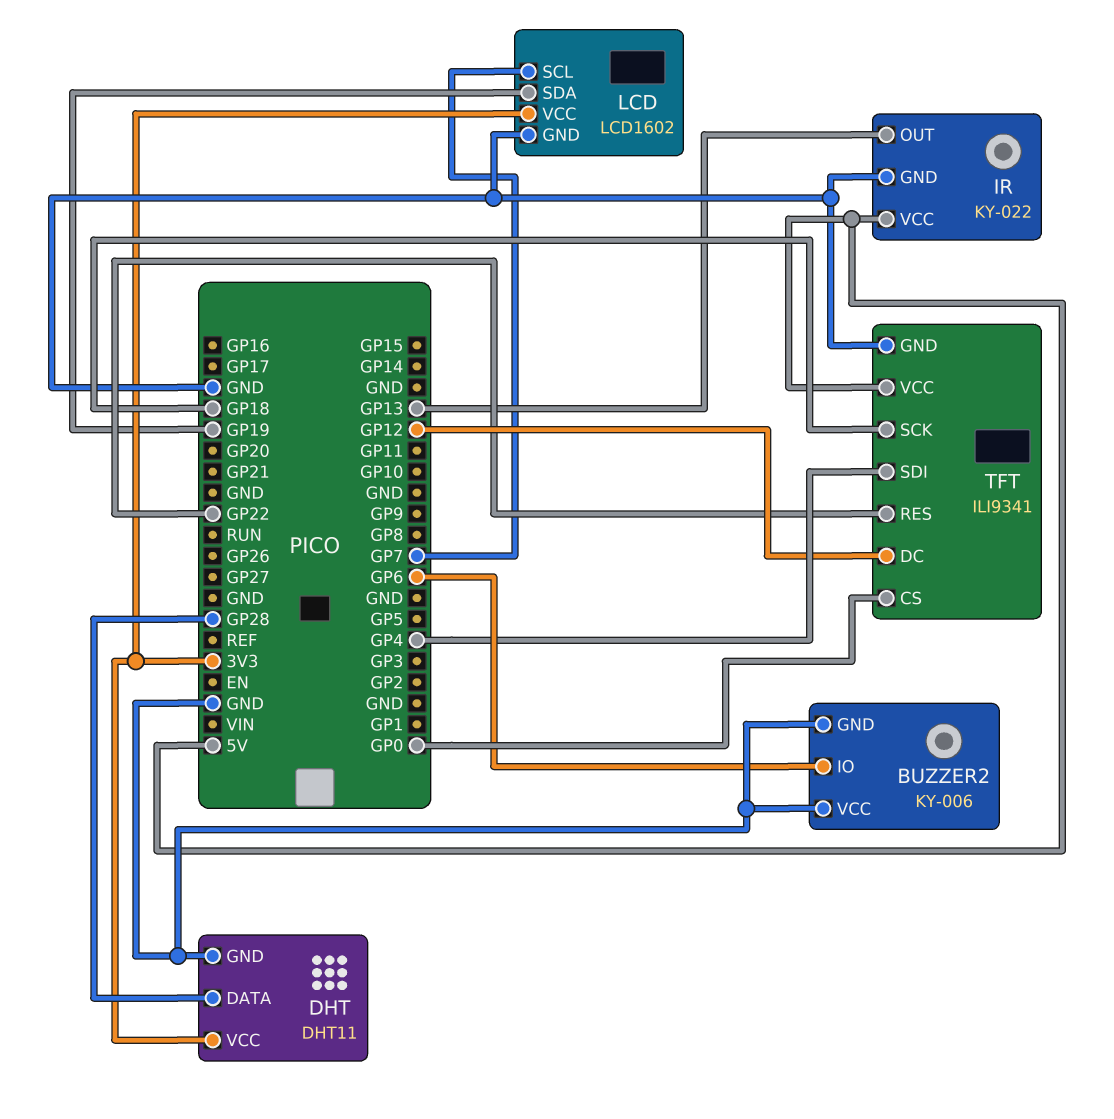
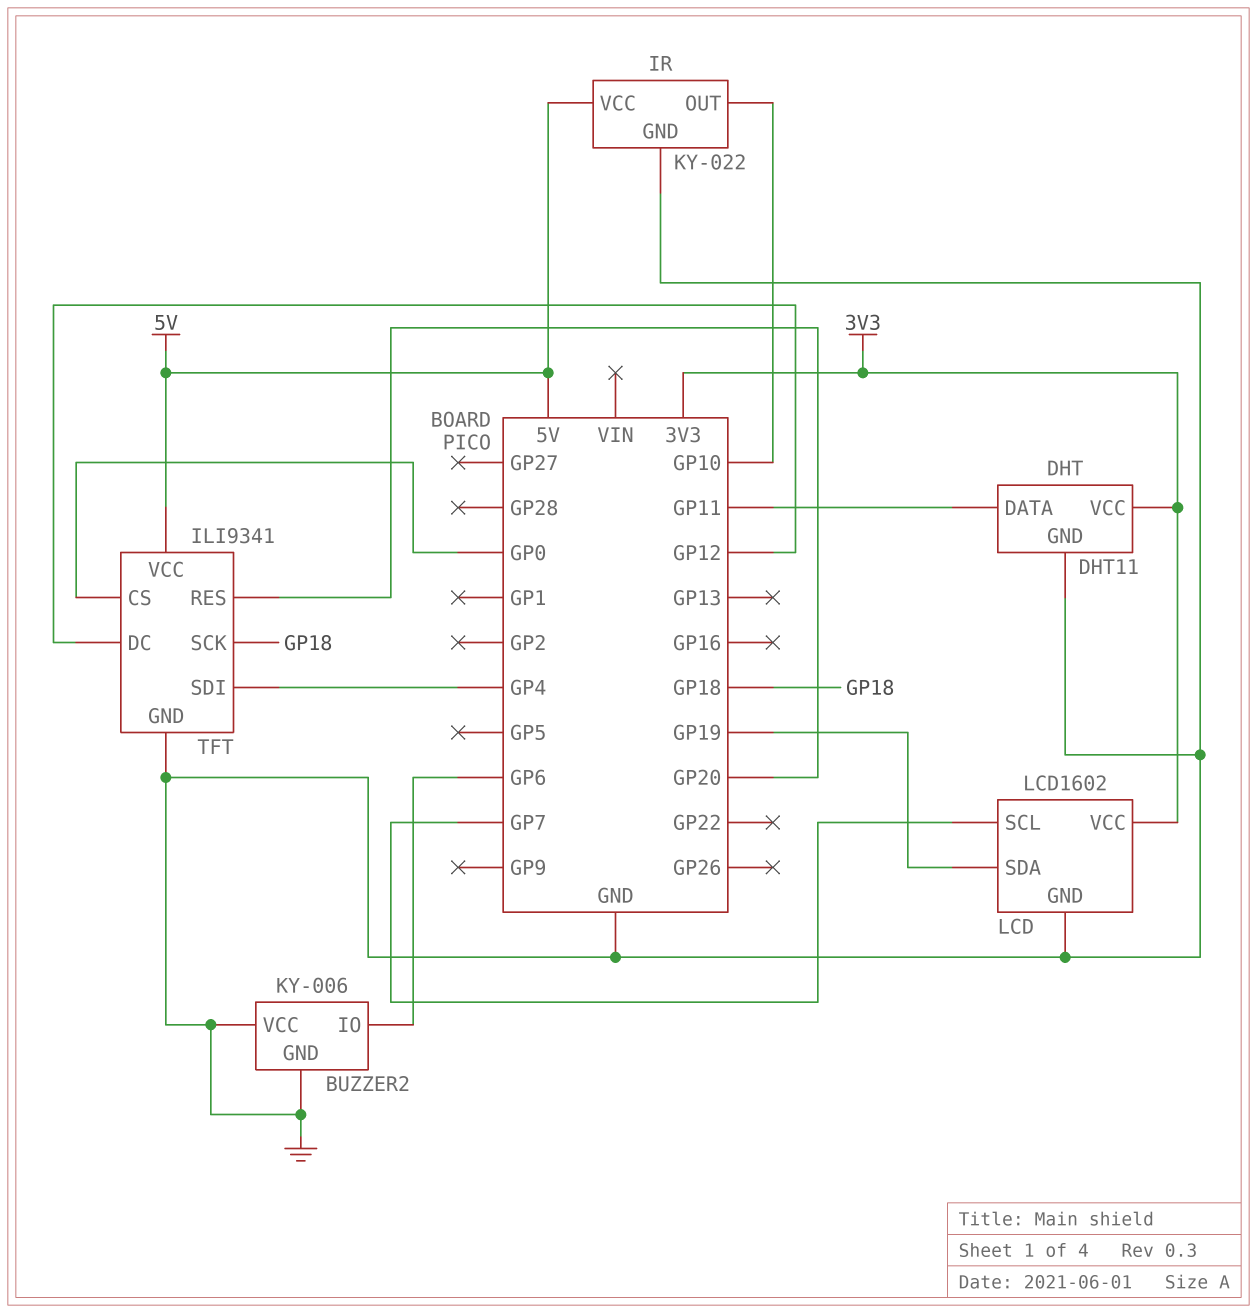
DHT pin DATA: GP28 -> GP11
IR pin OUT: GP13 -> GP10
TFT pin RES: GP22 -> GP20

